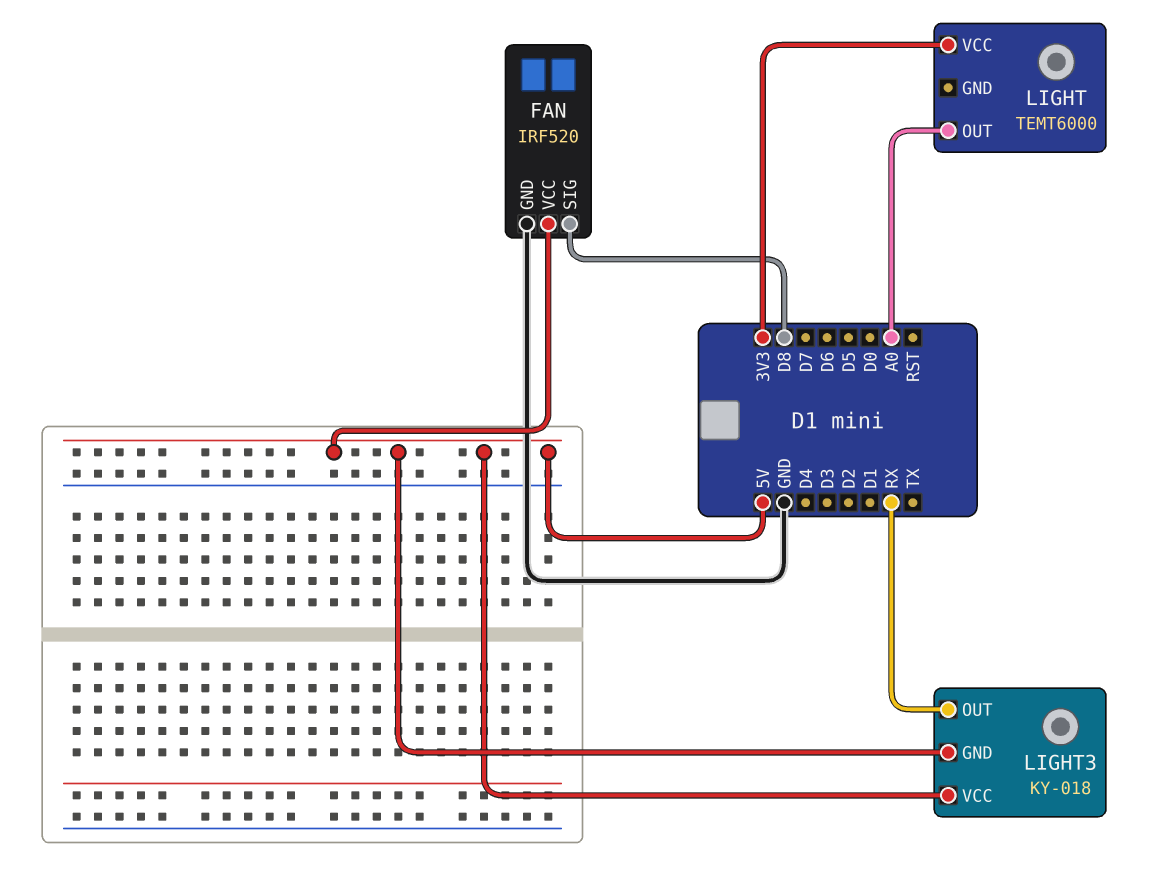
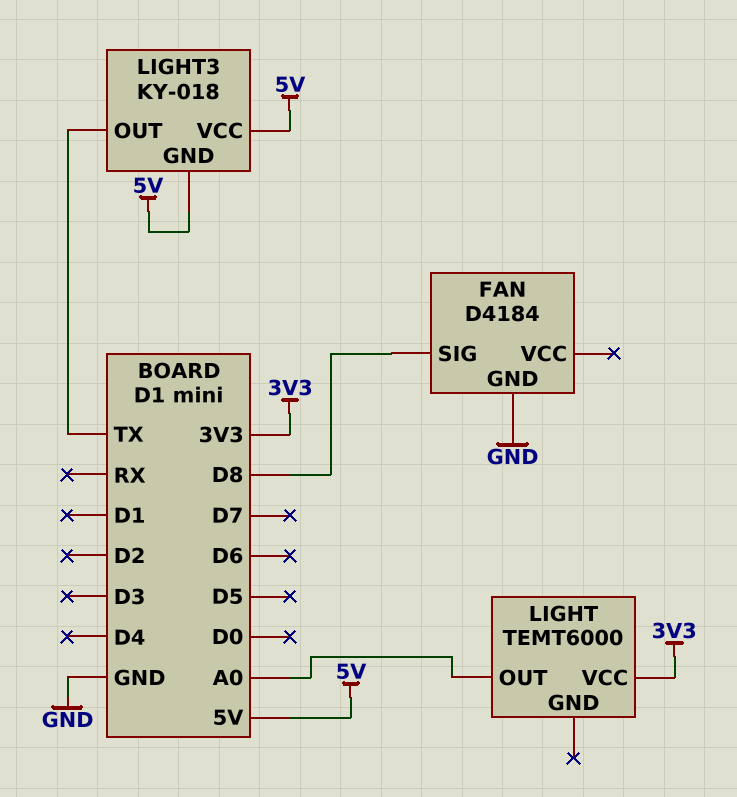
FAN: IRF520 -> D4184
FAN pin VCC: 5V -> none
LIGHT3 pin OUT: RX -> TX

